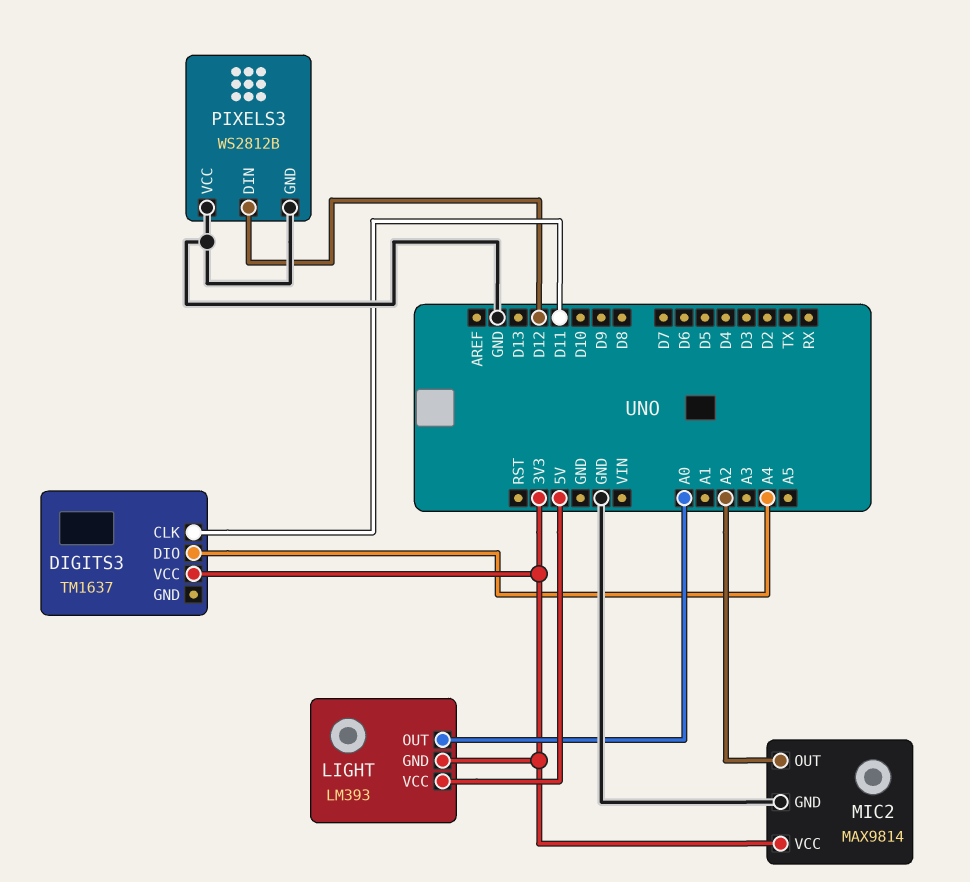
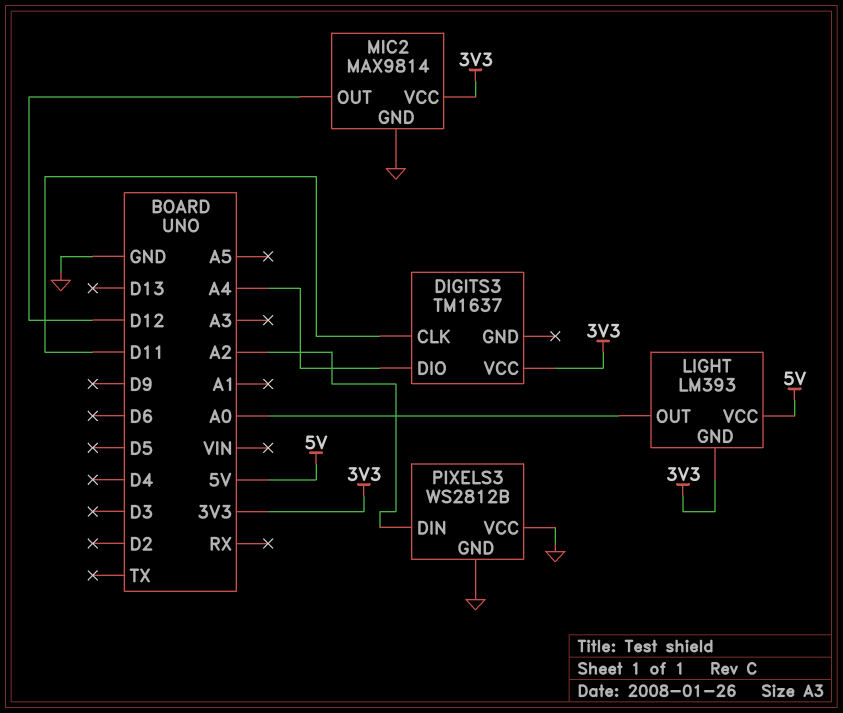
MIC2 pin OUT: A2 -> D12
PIXELS3 pin DIN: D12 -> A2

